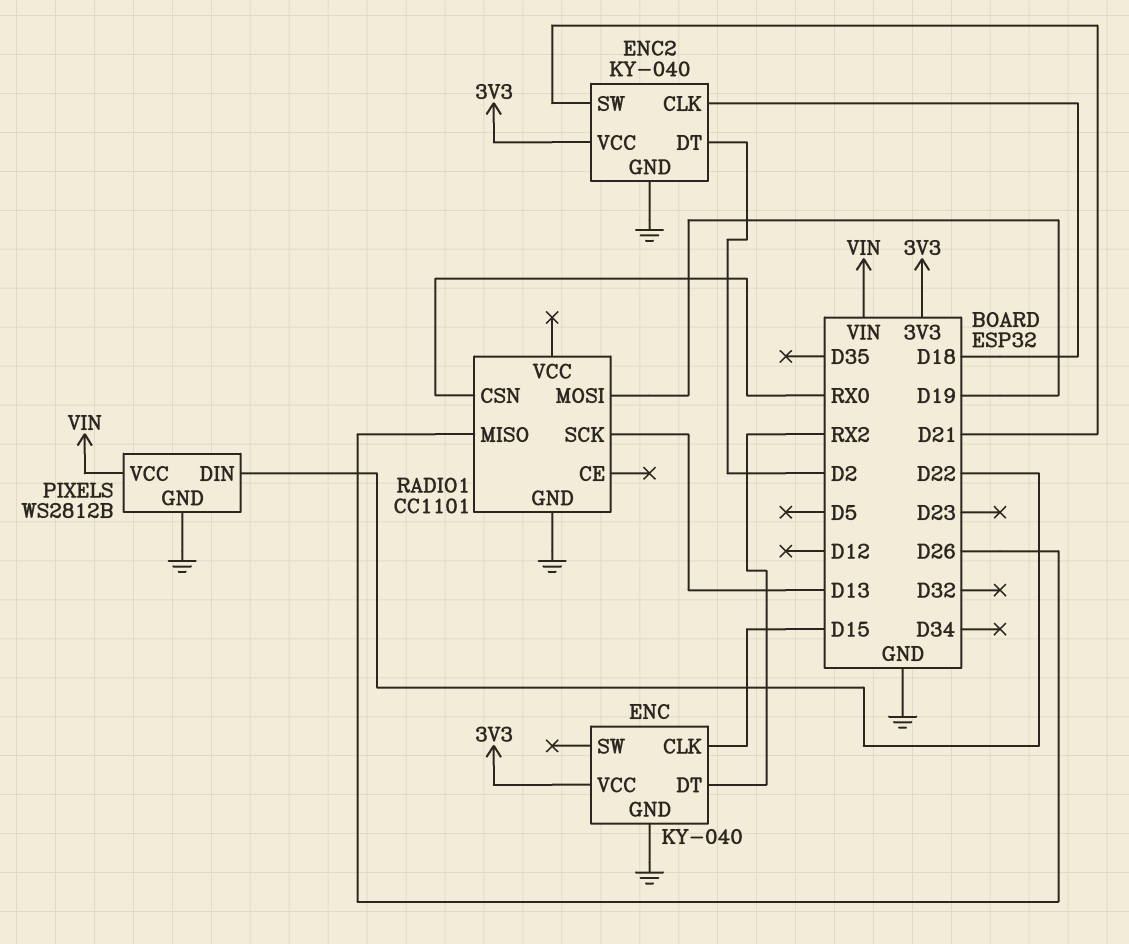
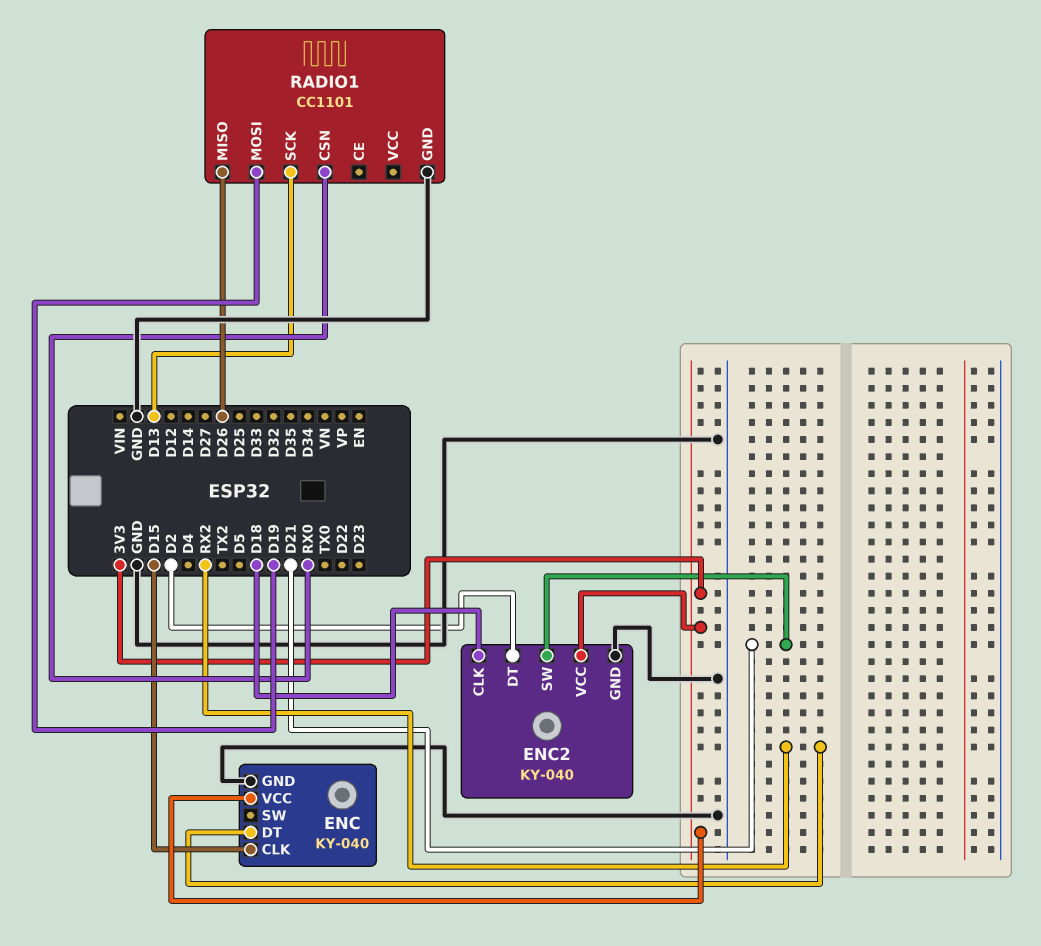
PIXELS: WS2812B -> none
PIXELS pin DIN: D22 -> none
PIXELS pin GND: GND -> none
PIXELS pin VCC: VIN -> none

